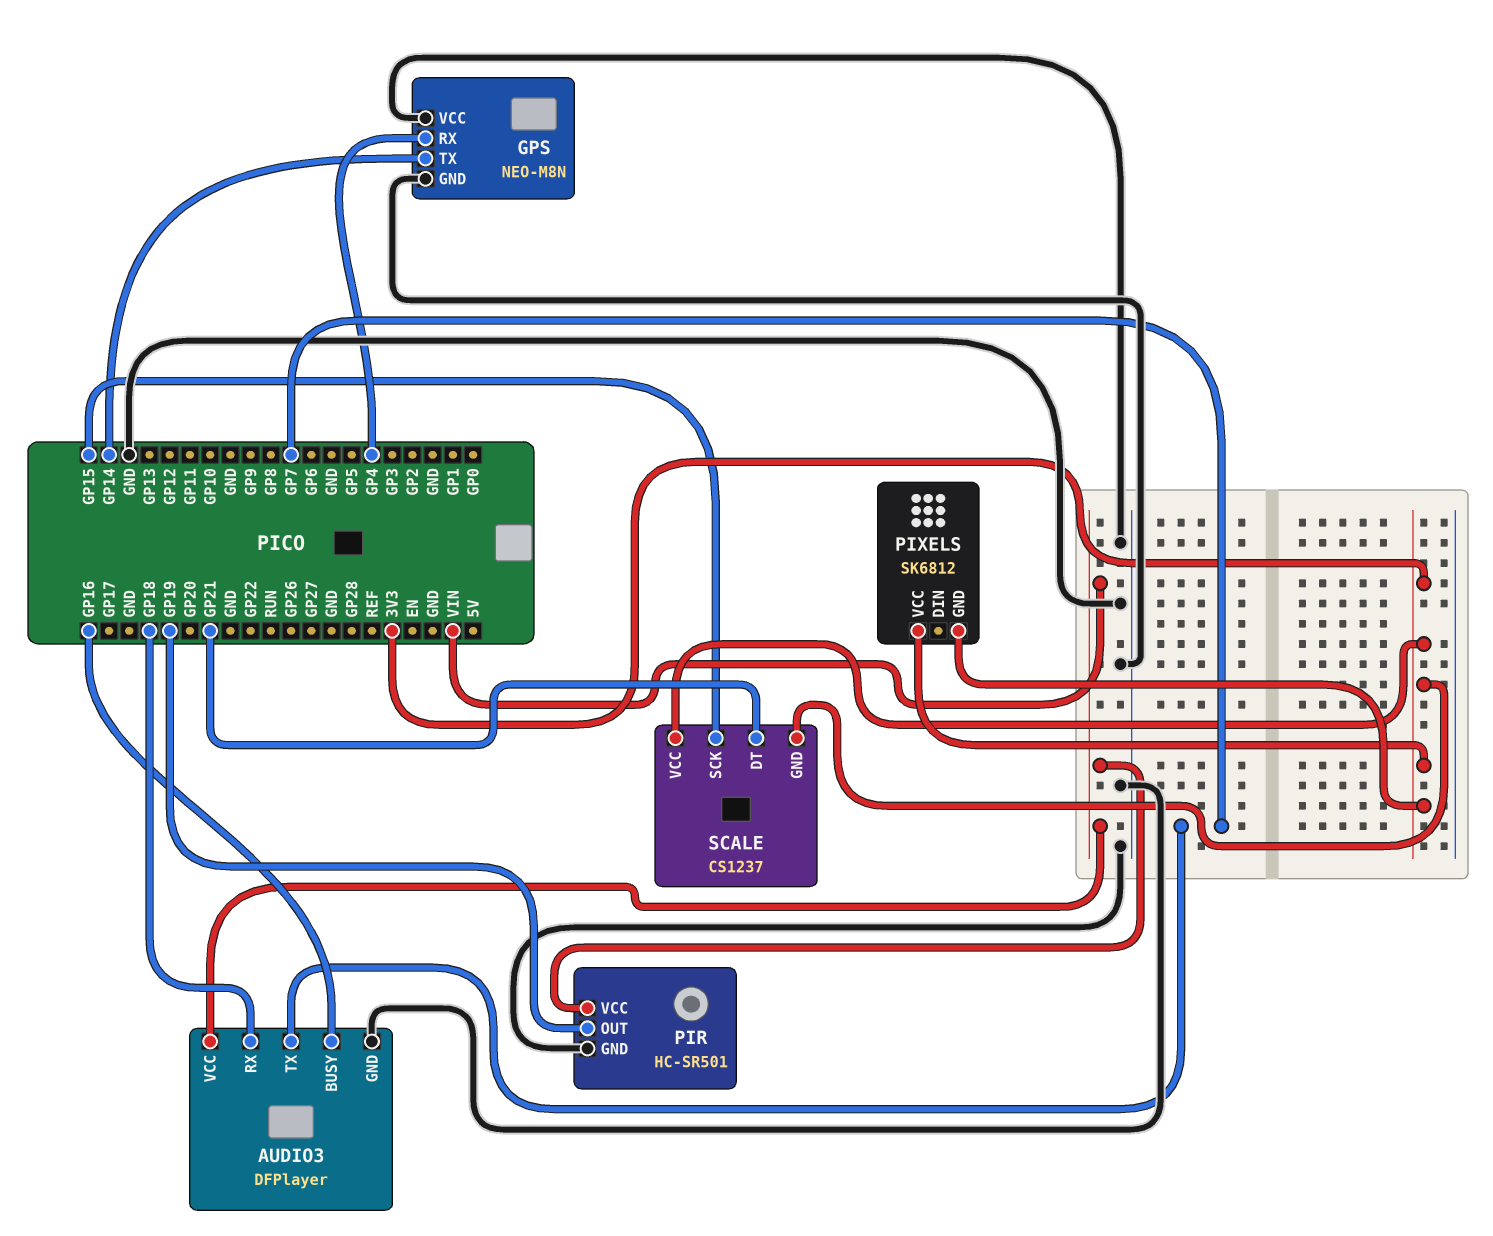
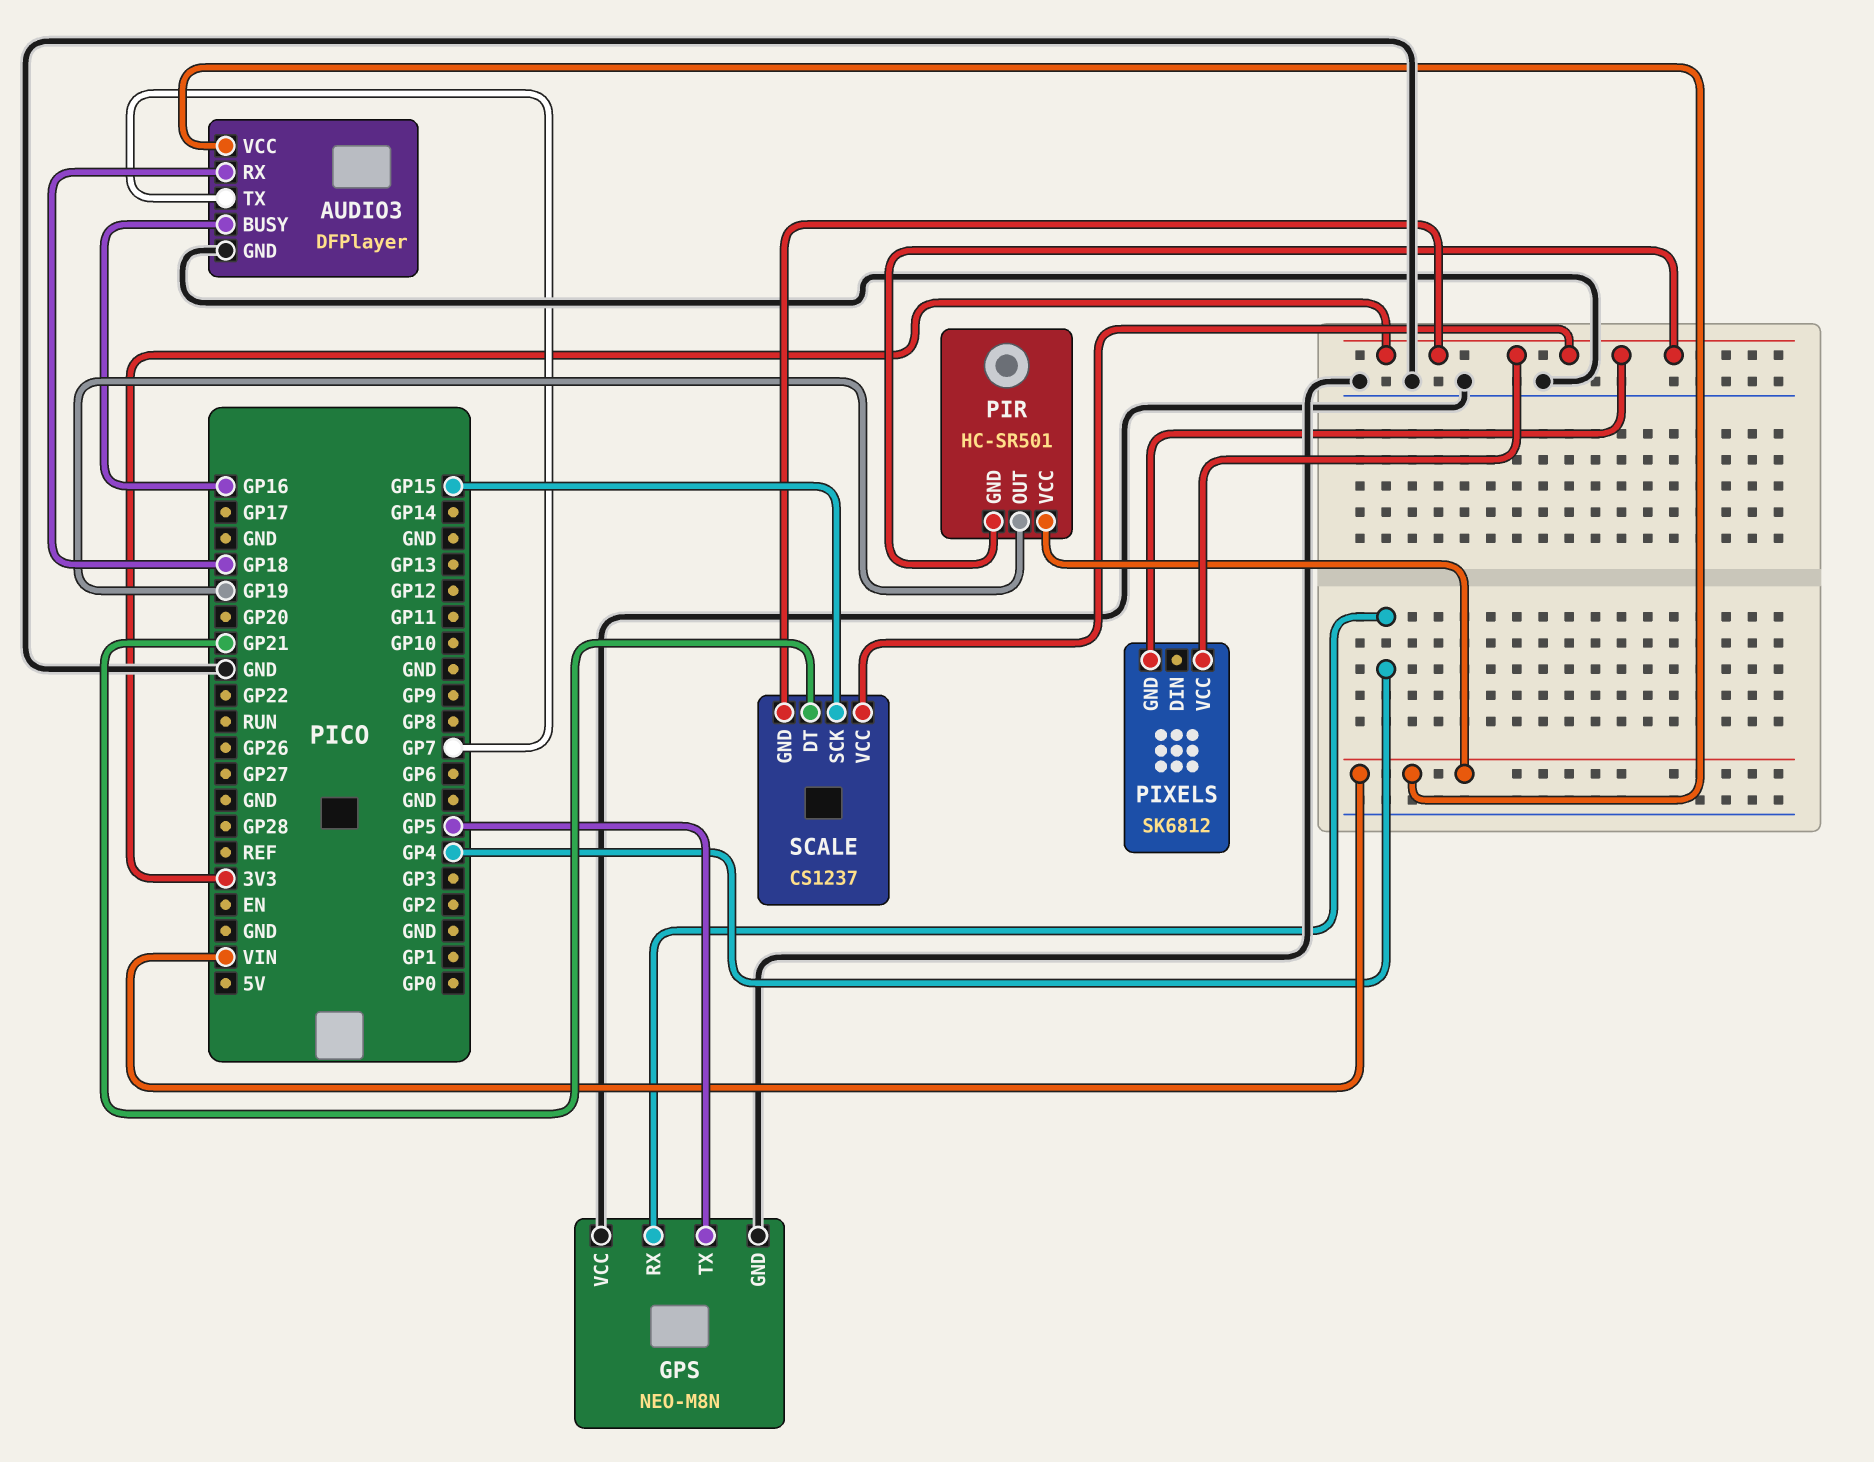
GPS pin TX: GP14 -> GP5
PIR pin GND: GND -> 3V3

